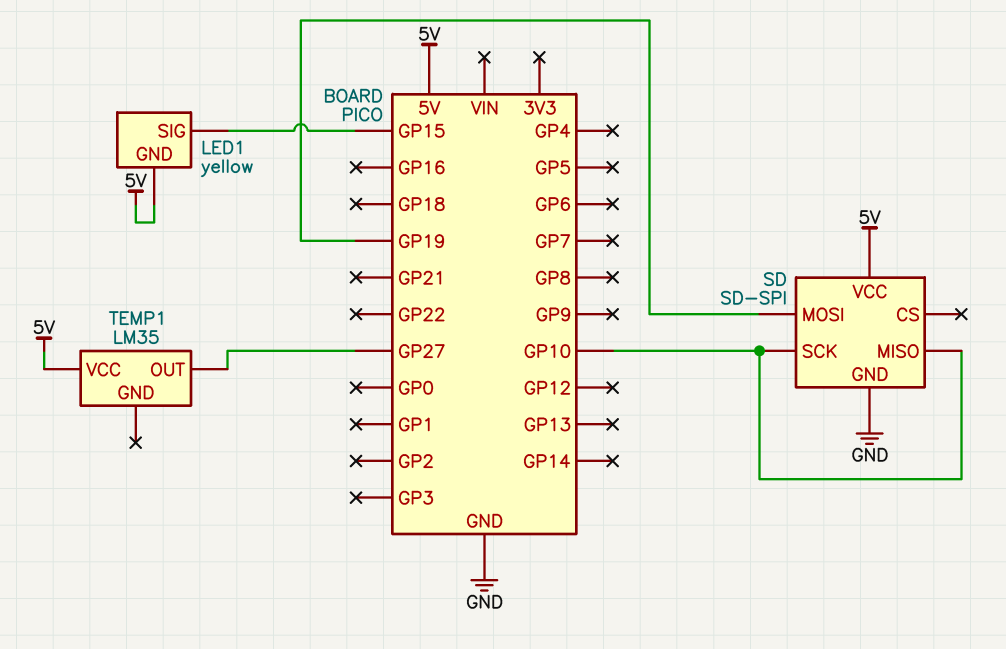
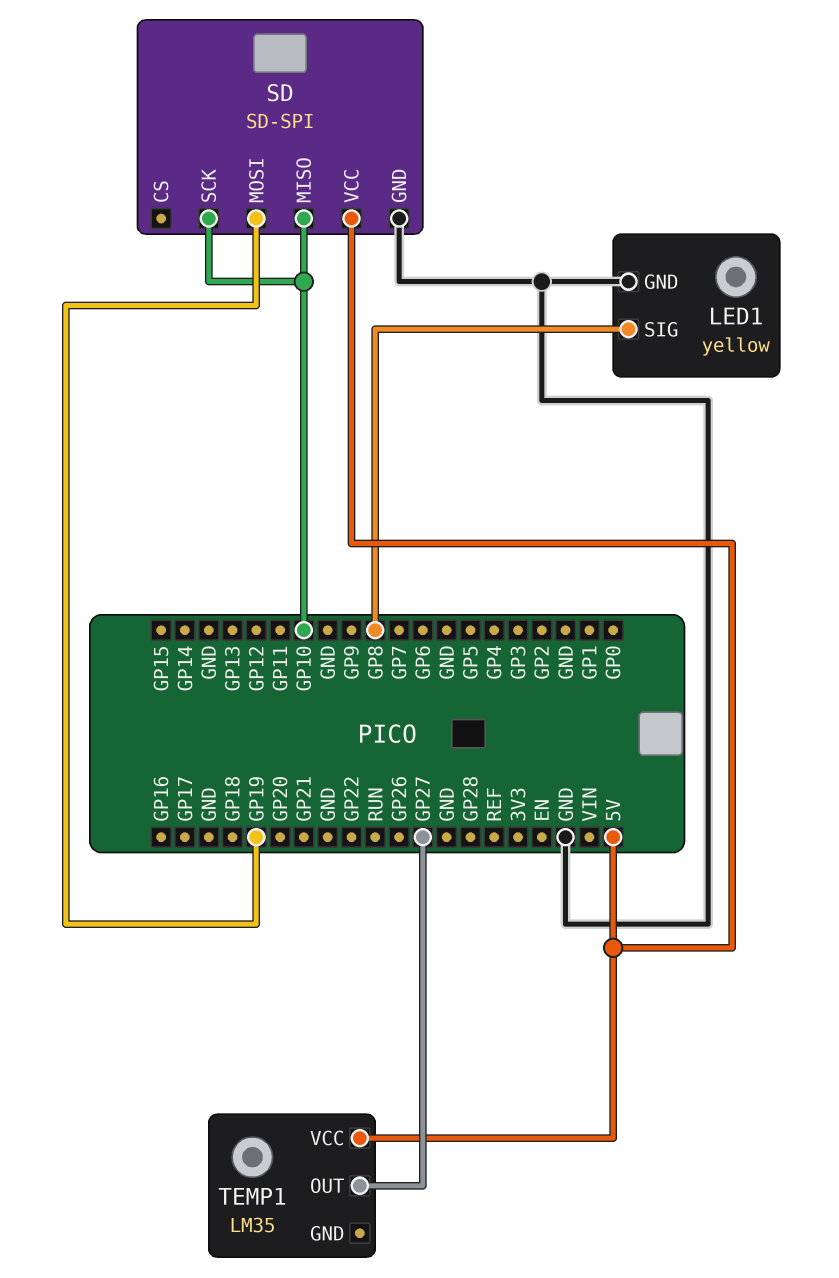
LED1 pin GND: 5V -> GND
LED1 pin SIG: GP15 -> GP8

